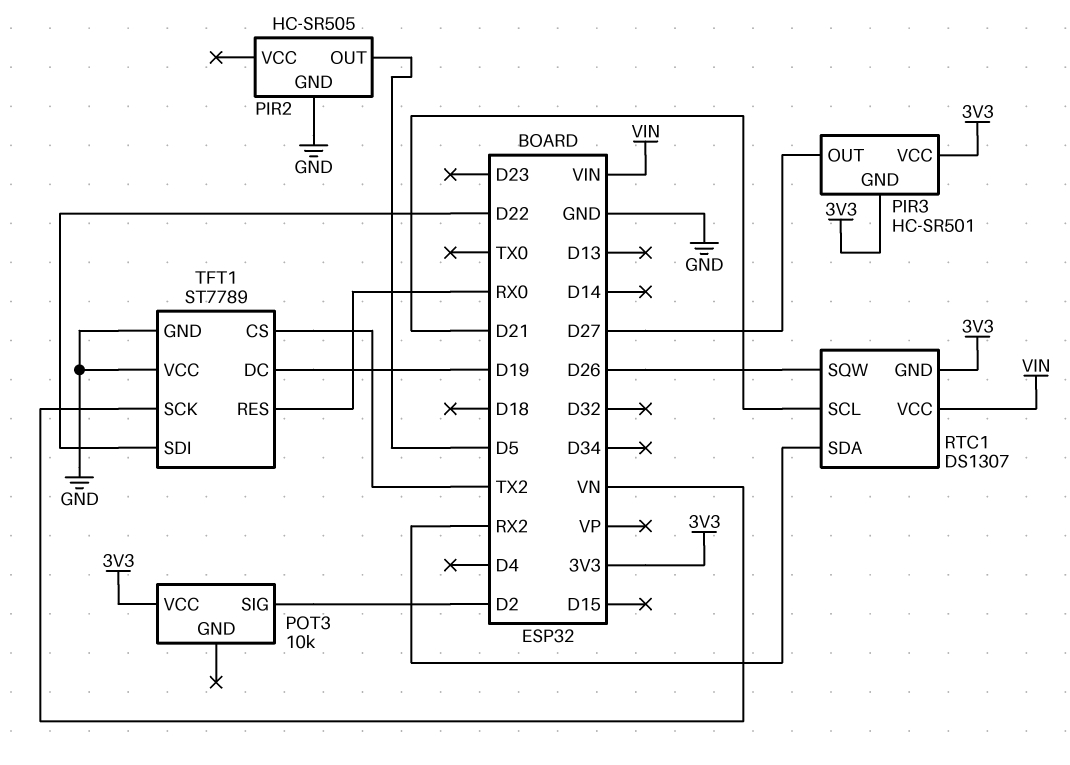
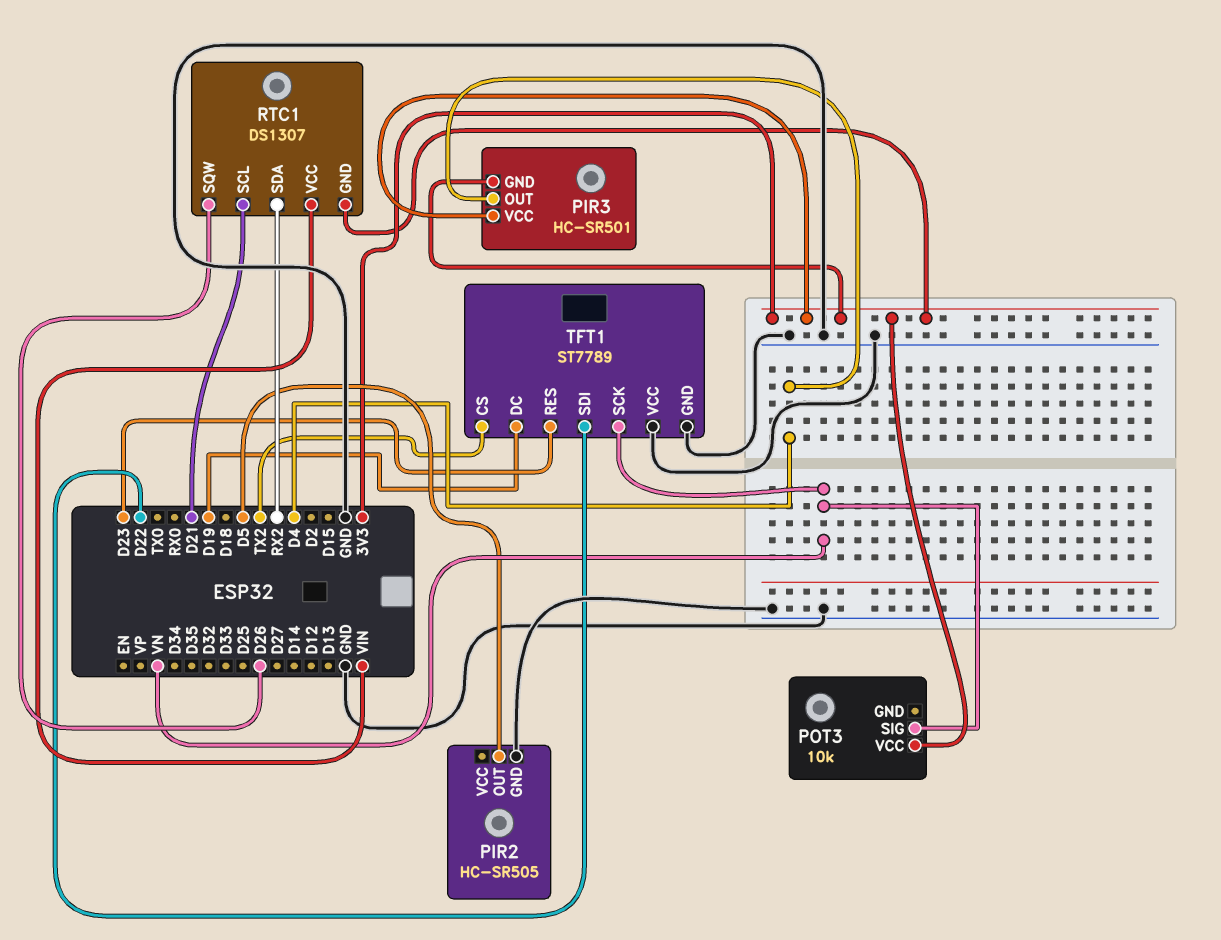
PIR3 pin OUT: D27 -> D4
POT3 pin SIG: D2 -> VN
TFT1 pin RES: RX0 -> D23

